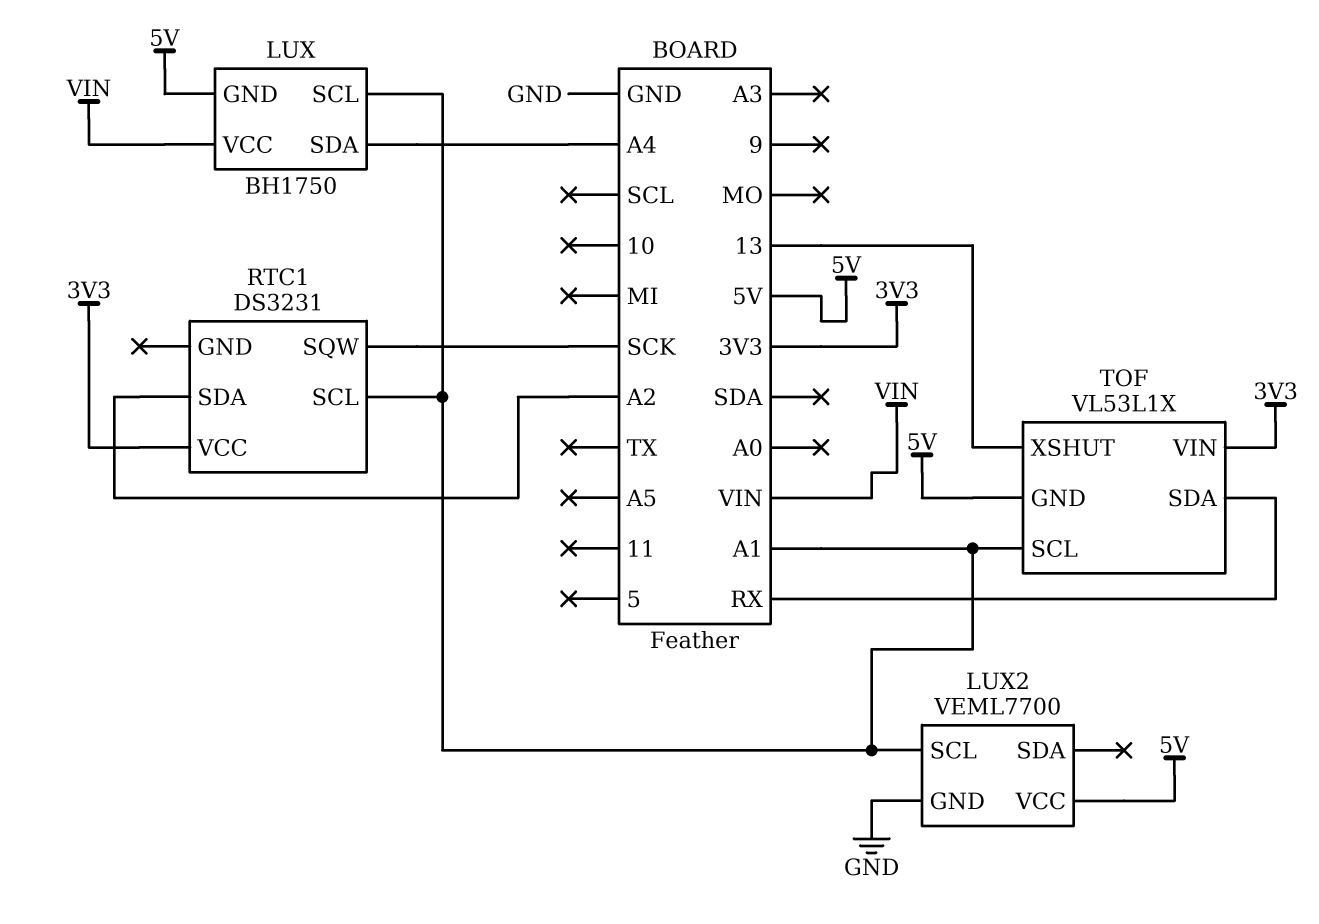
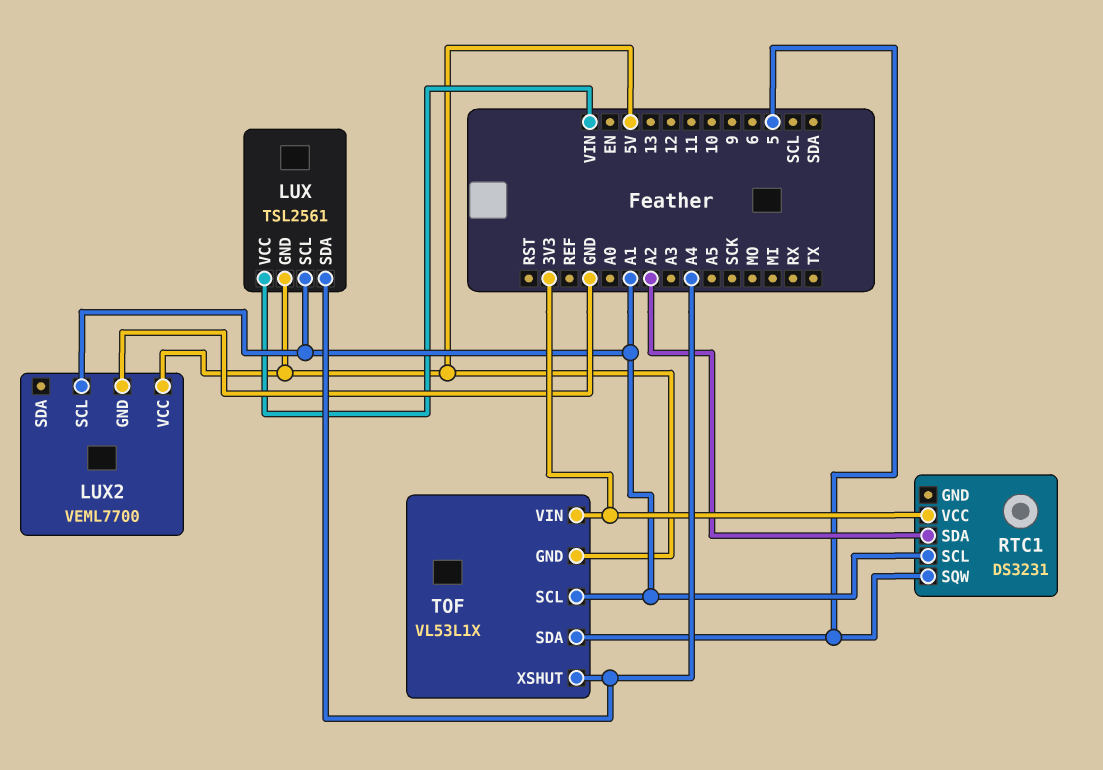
LUX: BH1750 -> TSL2561
RTC1 pin SQW: SCK -> 5
TOF pin SDA: RX -> 5
TOF pin XSHUT: 13 -> A4

